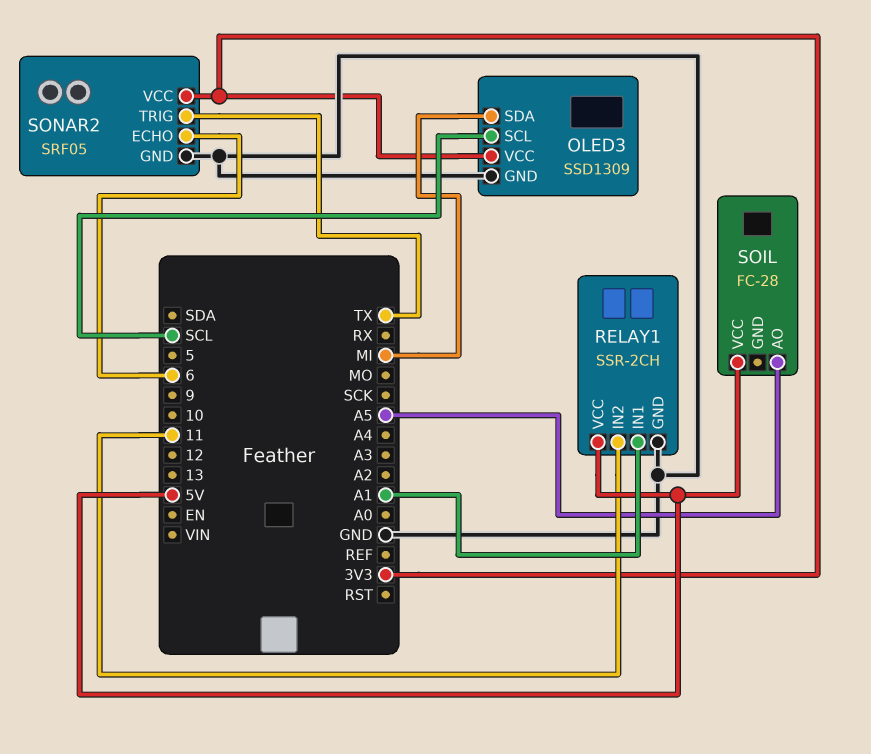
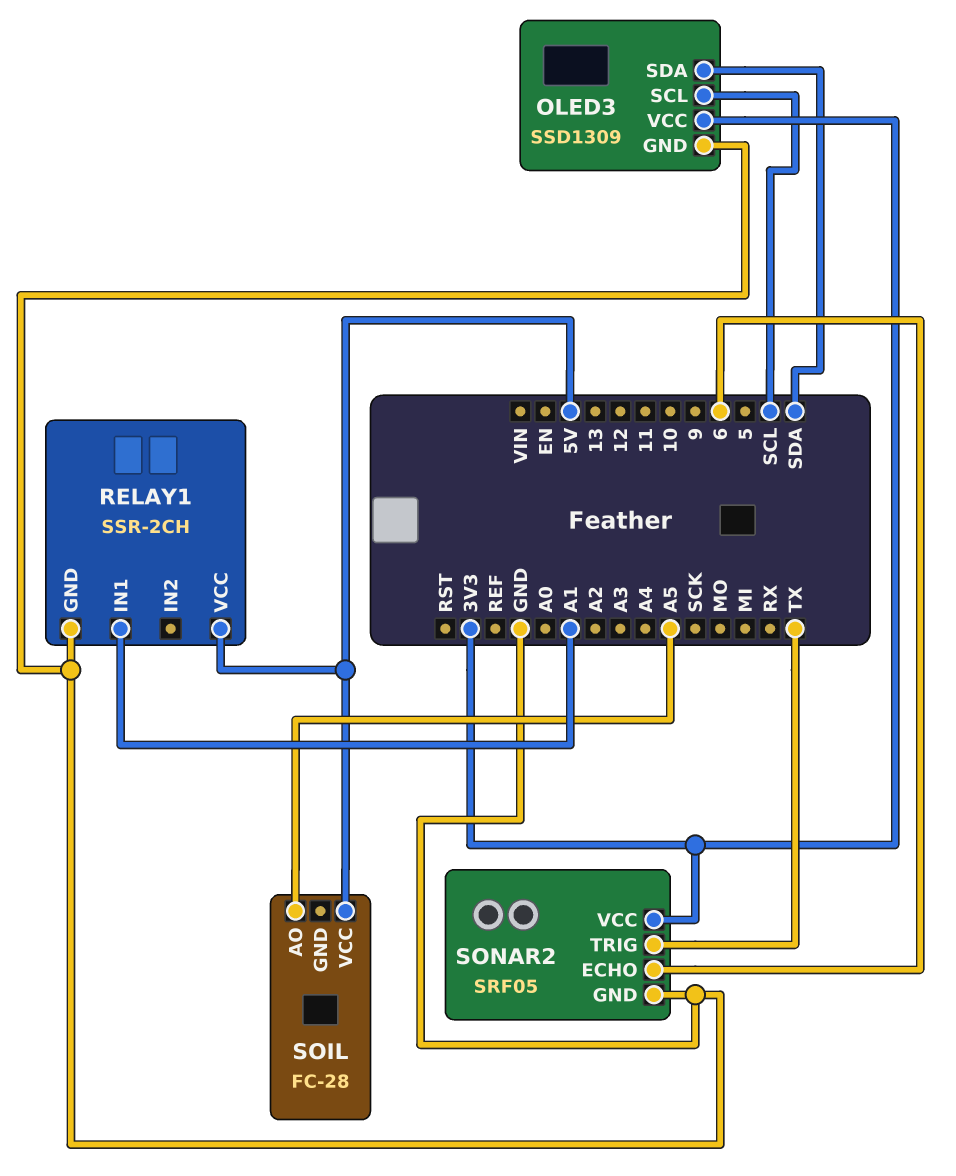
OLED3 pin SDA: MI -> SDA
RELAY1 pin IN2: 11 -> none

